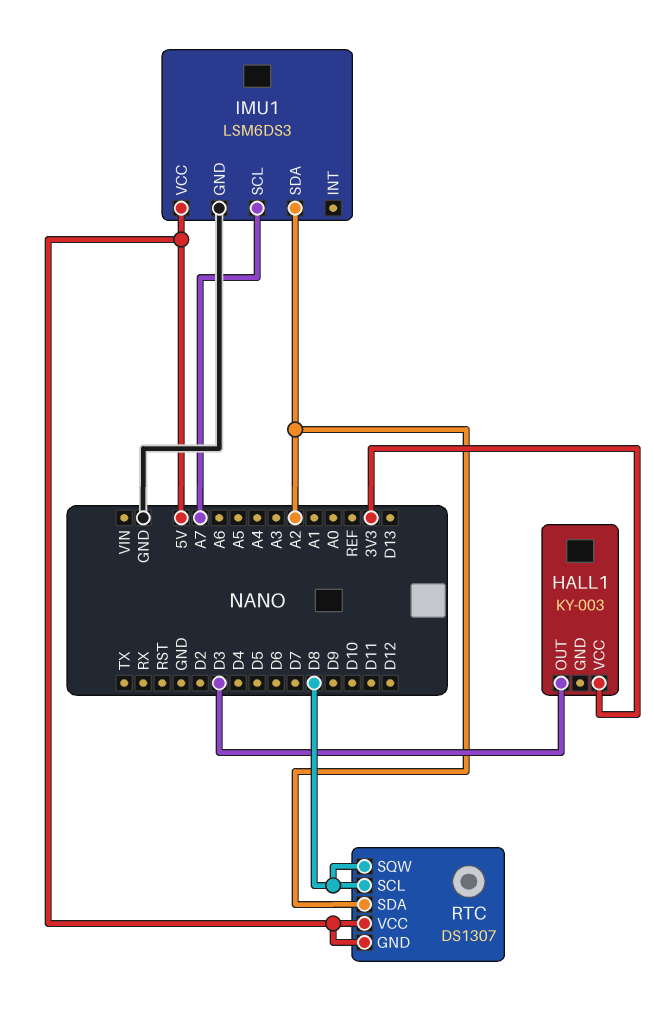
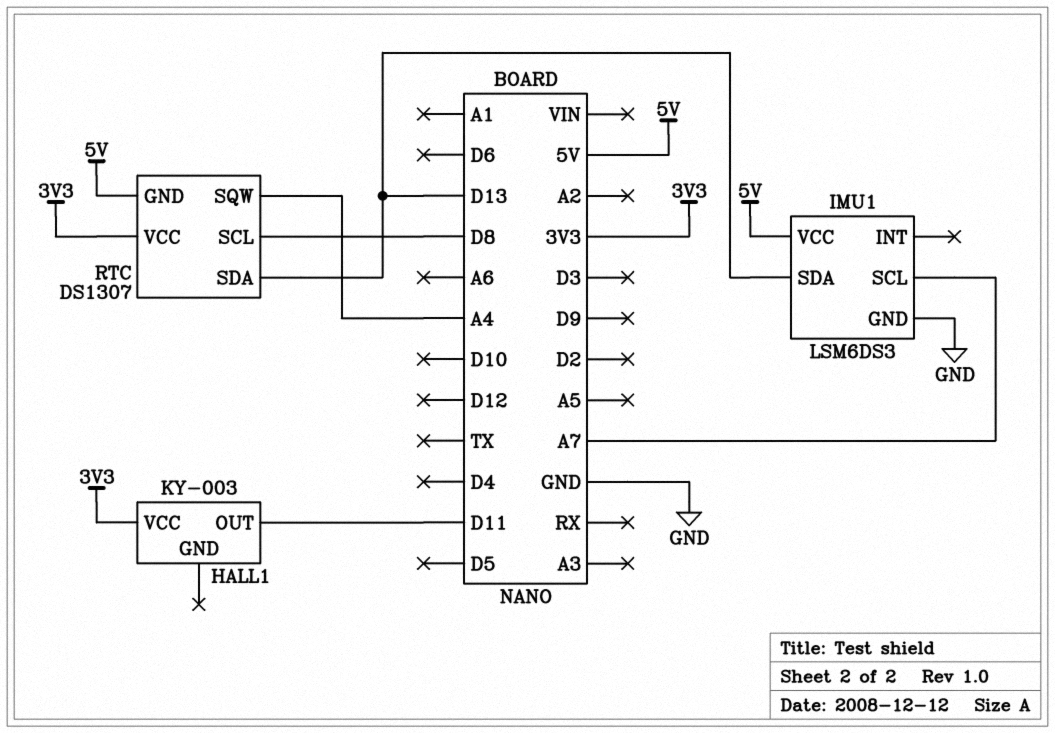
HALL1 pin OUT: D3 -> D11
IMU1 pin SDA: A2 -> D13
RTC pin SDA: A2 -> D13
RTC pin SQW: D8 -> A4
RTC pin VCC: 5V -> 3V3

